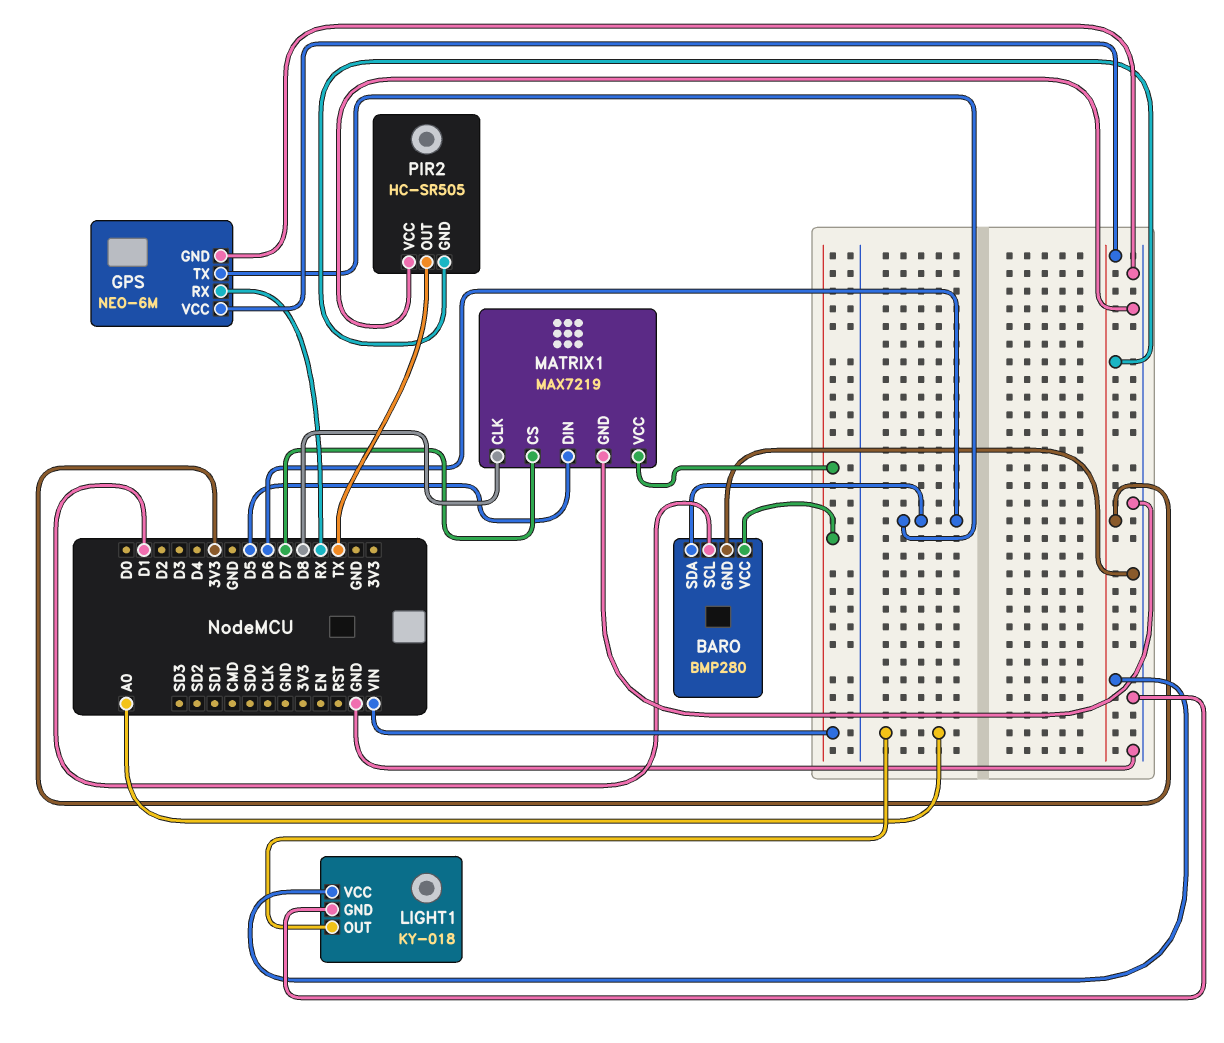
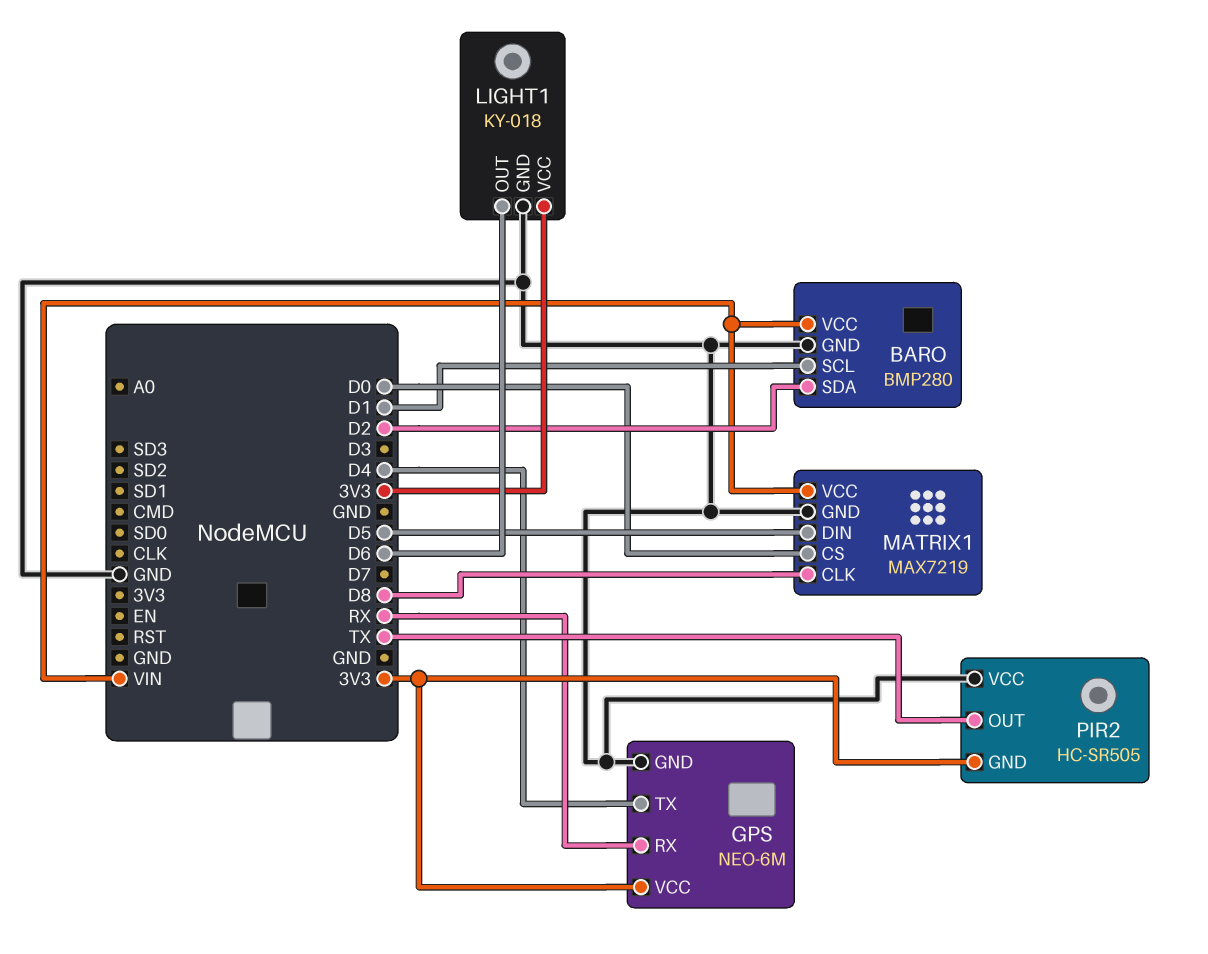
BARO pin SDA: D6 -> D2
GPS pin TX: D6 -> D4
LIGHT1 pin OUT: A0 -> D6
MATRIX1 pin CS: D7 -> D0

